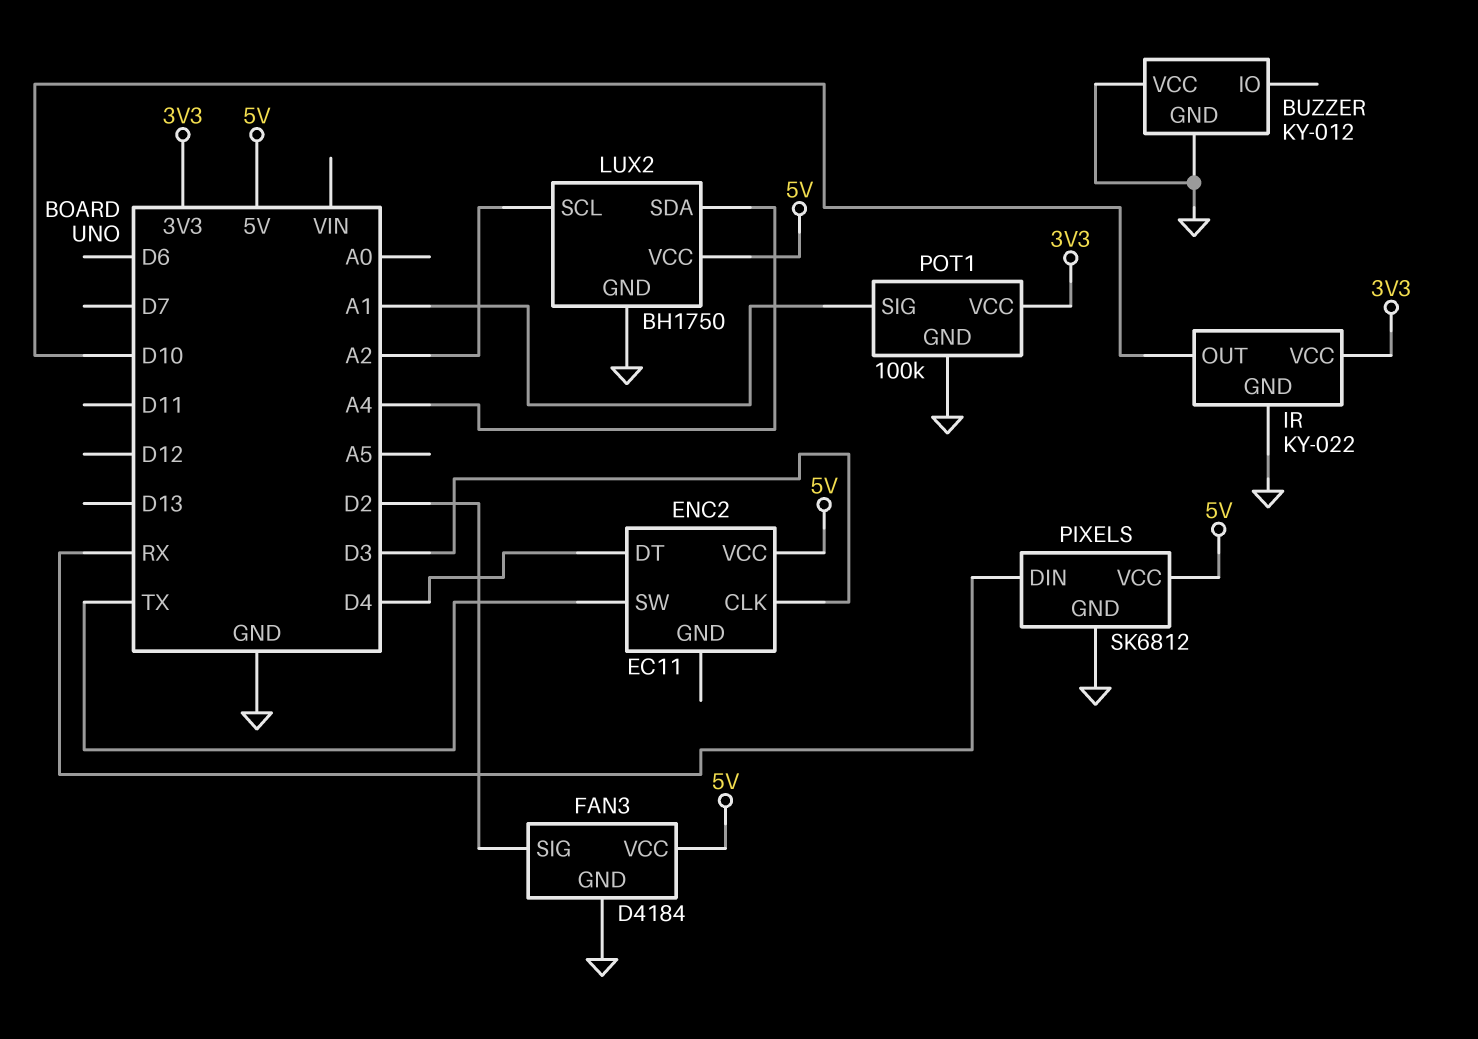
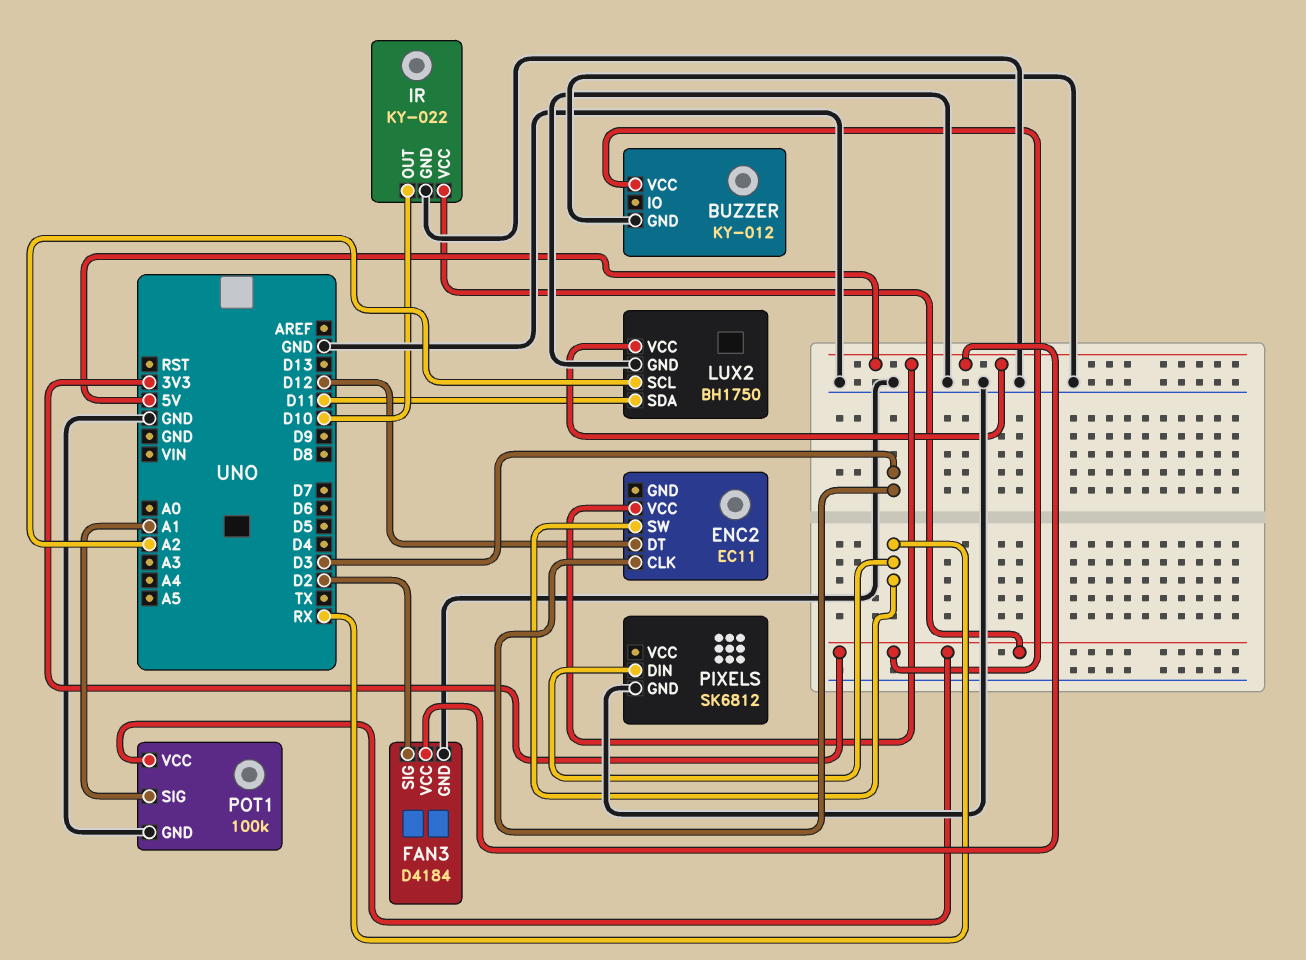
BUZZER pin VCC: GND -> 3V3
ENC2 pin DT: D4 -> D12
ENC2 pin SW: TX -> RX
LUX2 pin SDA: A4 -> D11
PIXELS pin VCC: 5V -> none

